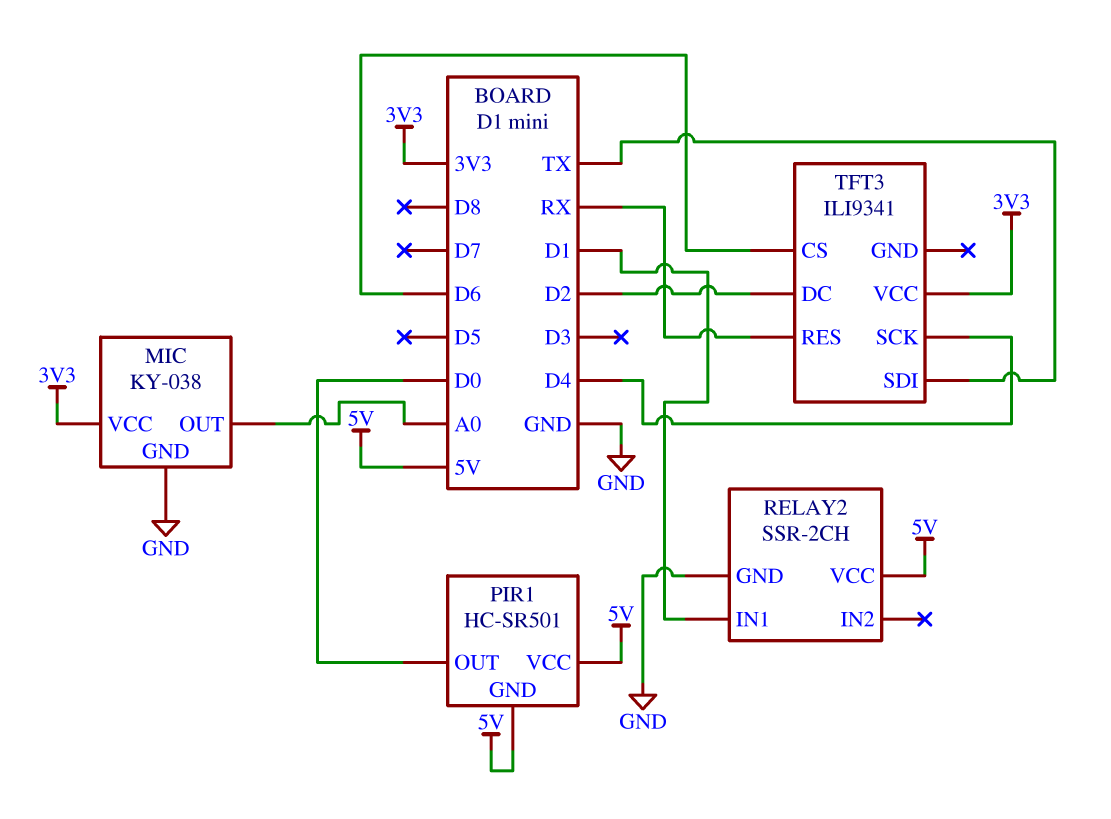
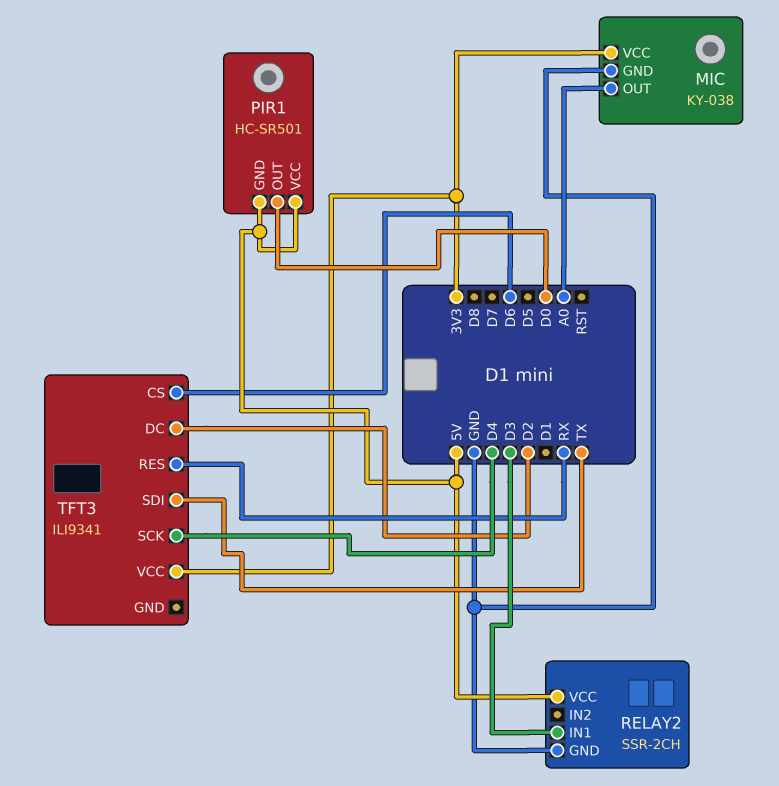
RELAY2 pin IN1: D1 -> D3

